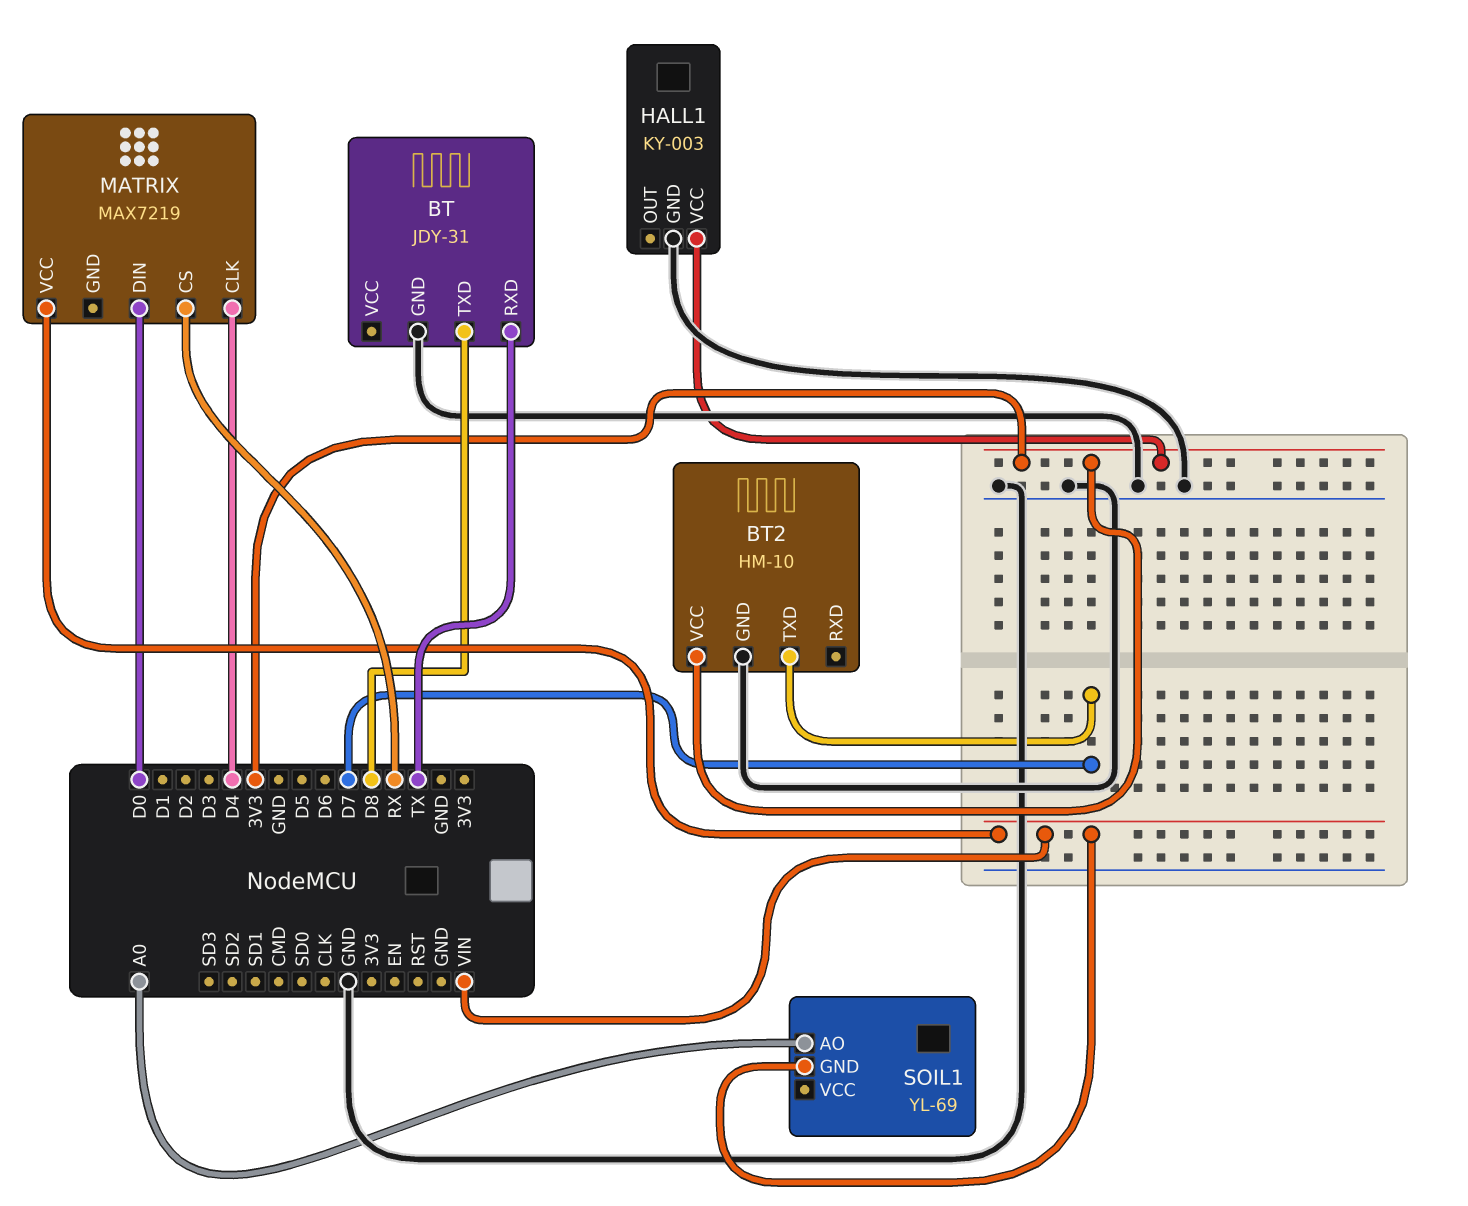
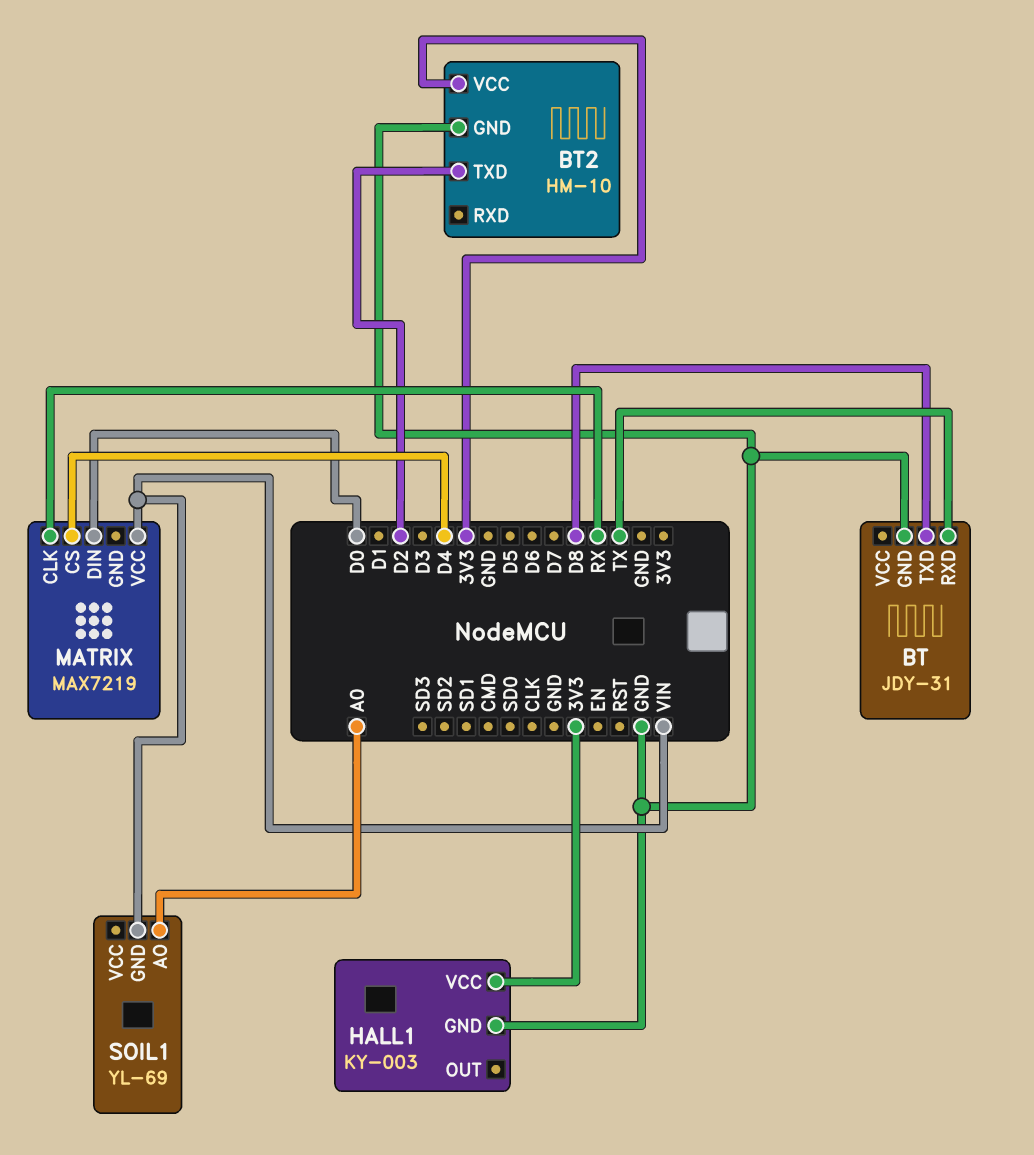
BT2 pin TXD: D7 -> D2
MATRIX pin CLK: D4 -> RX
MATRIX pin CS: RX -> D4

